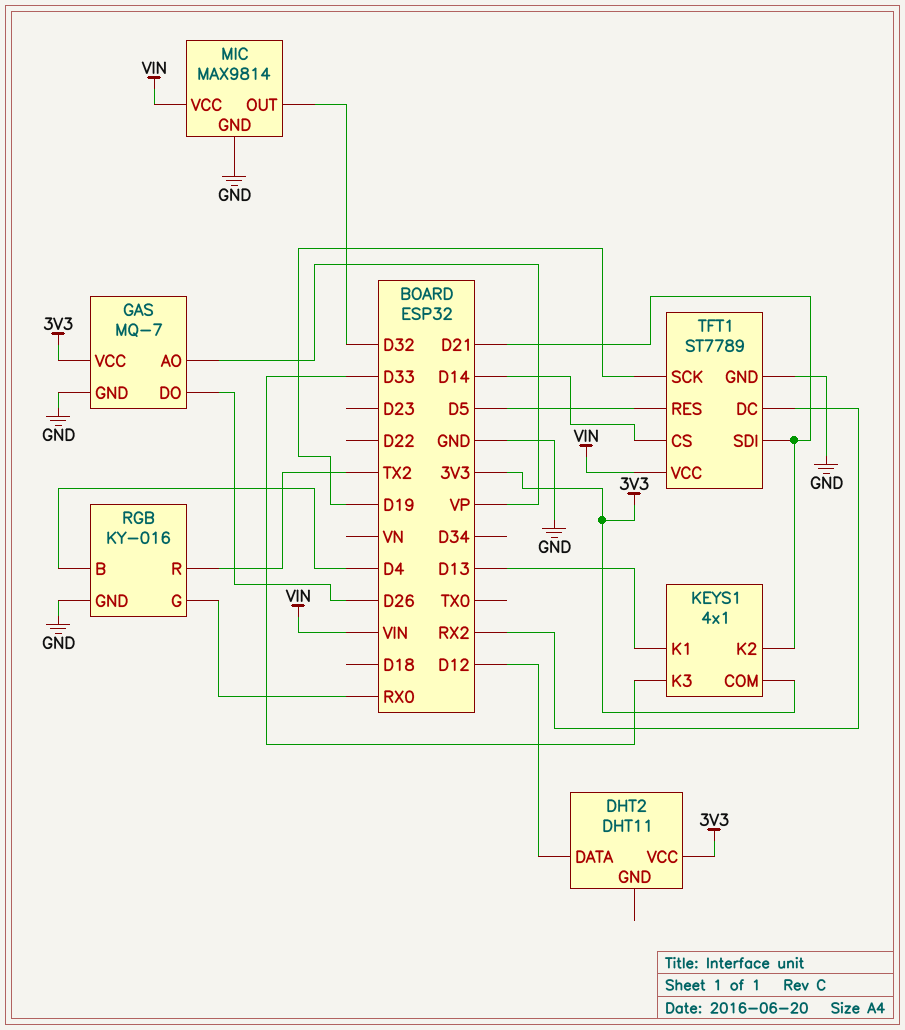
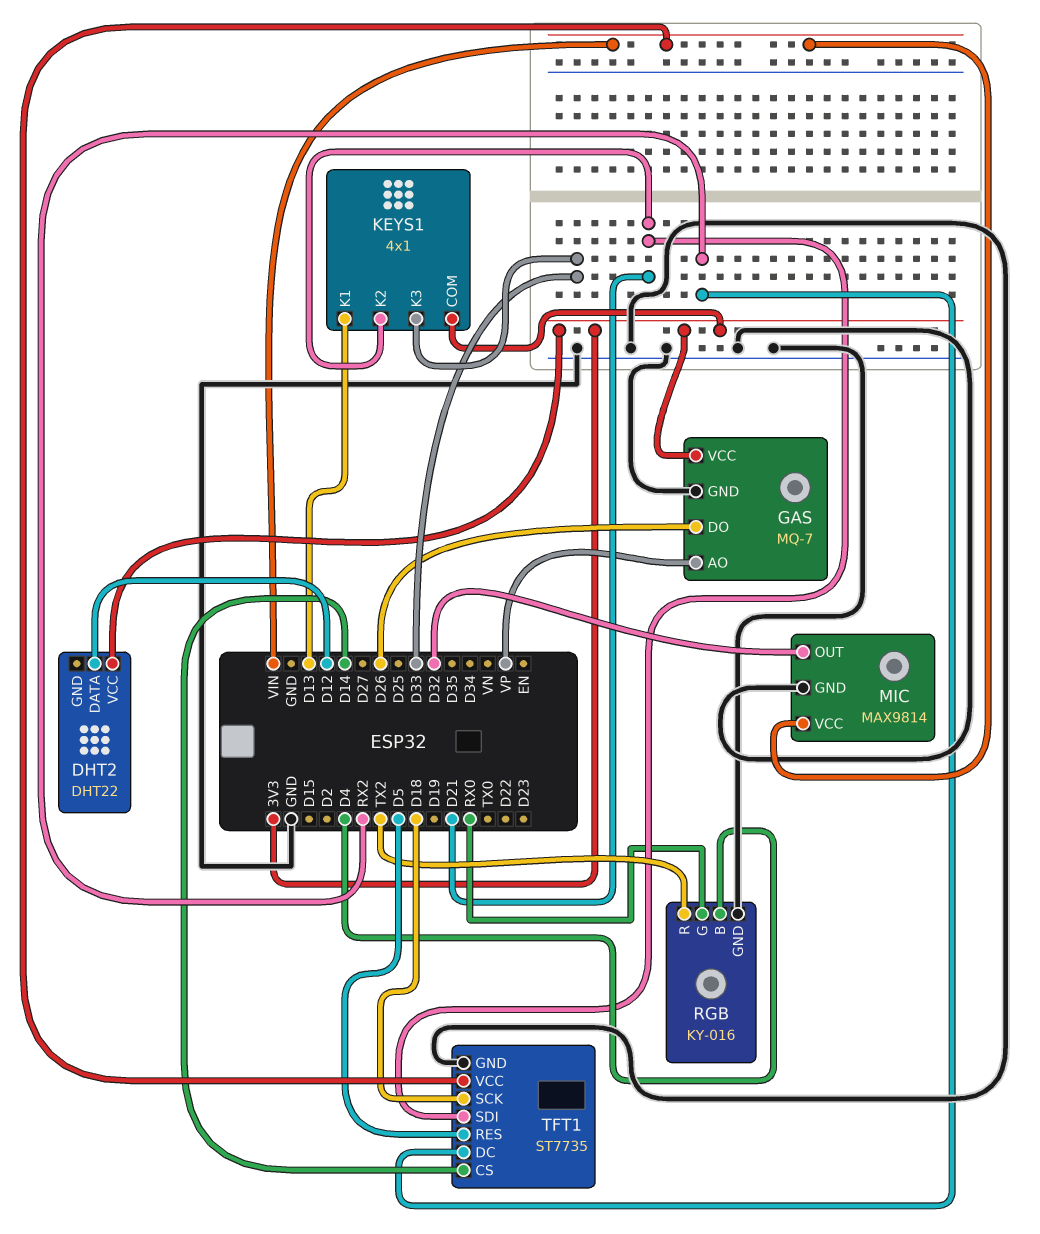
DHT2: DHT11 -> DHT22
TFT1: ST7789 -> ST7735
TFT1 pin SCK: D19 -> D18

